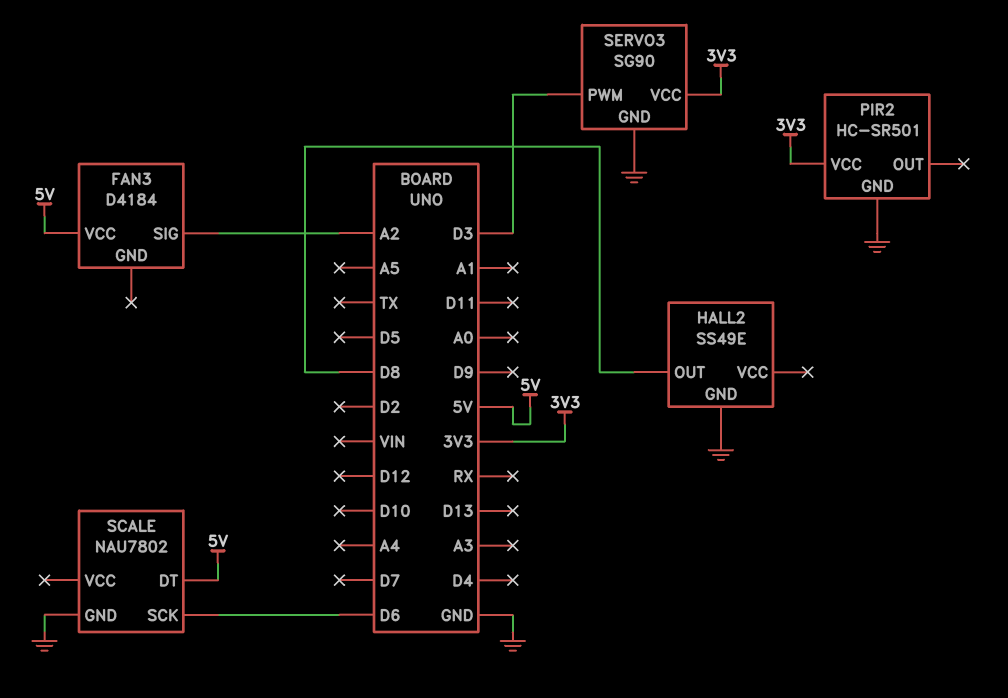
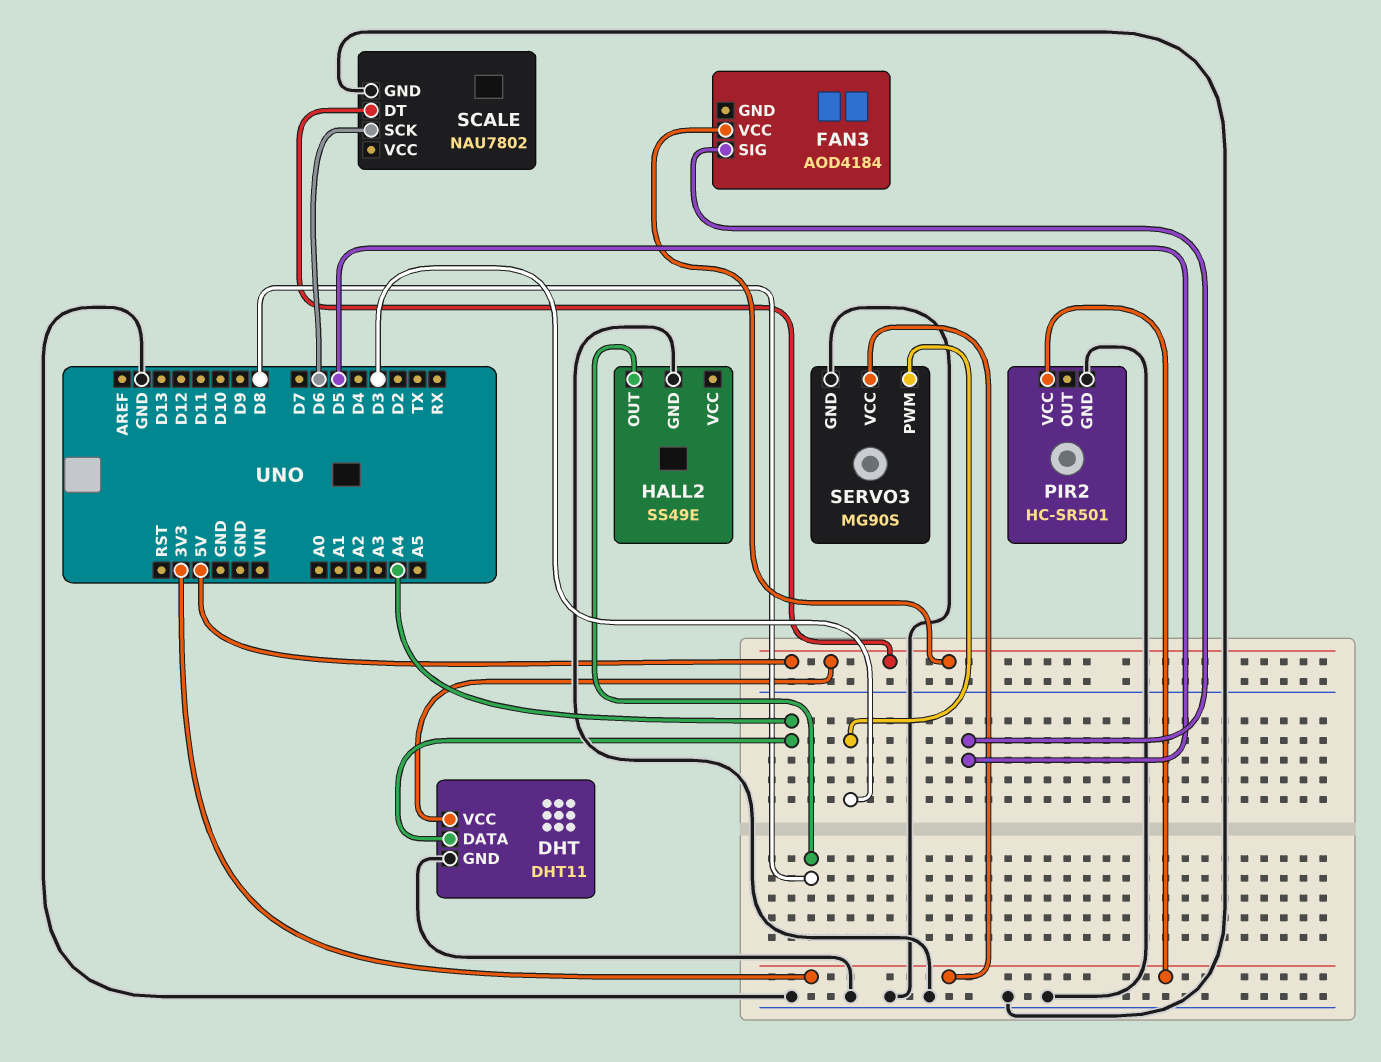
DHT: none -> DHT11
DHT pin DATA: none -> A4
DHT pin GND: none -> GND
DHT pin VCC: none -> 5V
FAN3: D4184 -> AOD4184
FAN3 pin SIG: A2 -> D5
SERVO3: SG90 -> MG90S

